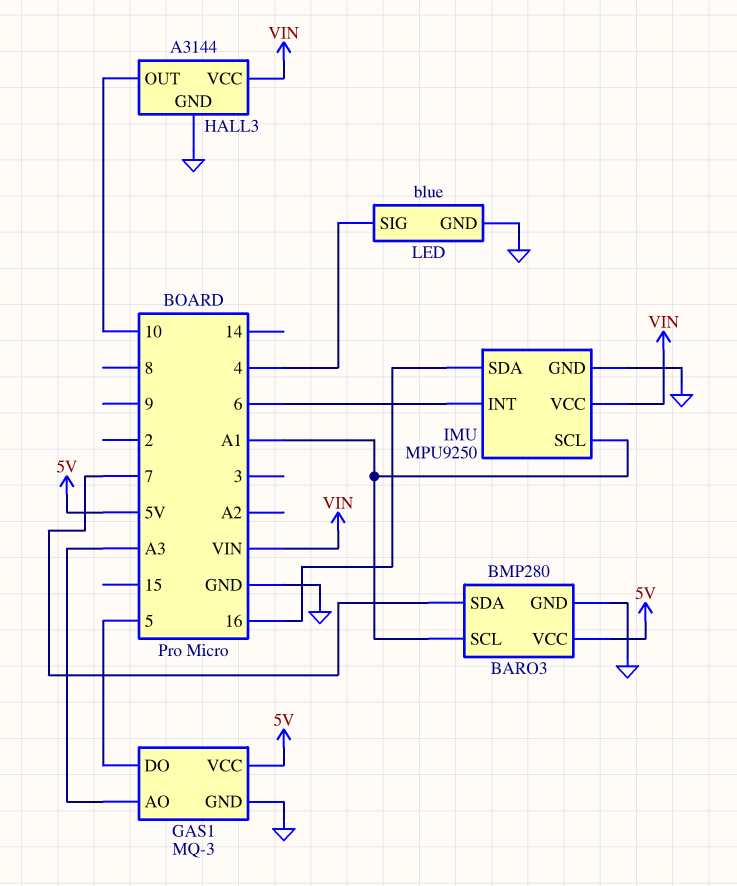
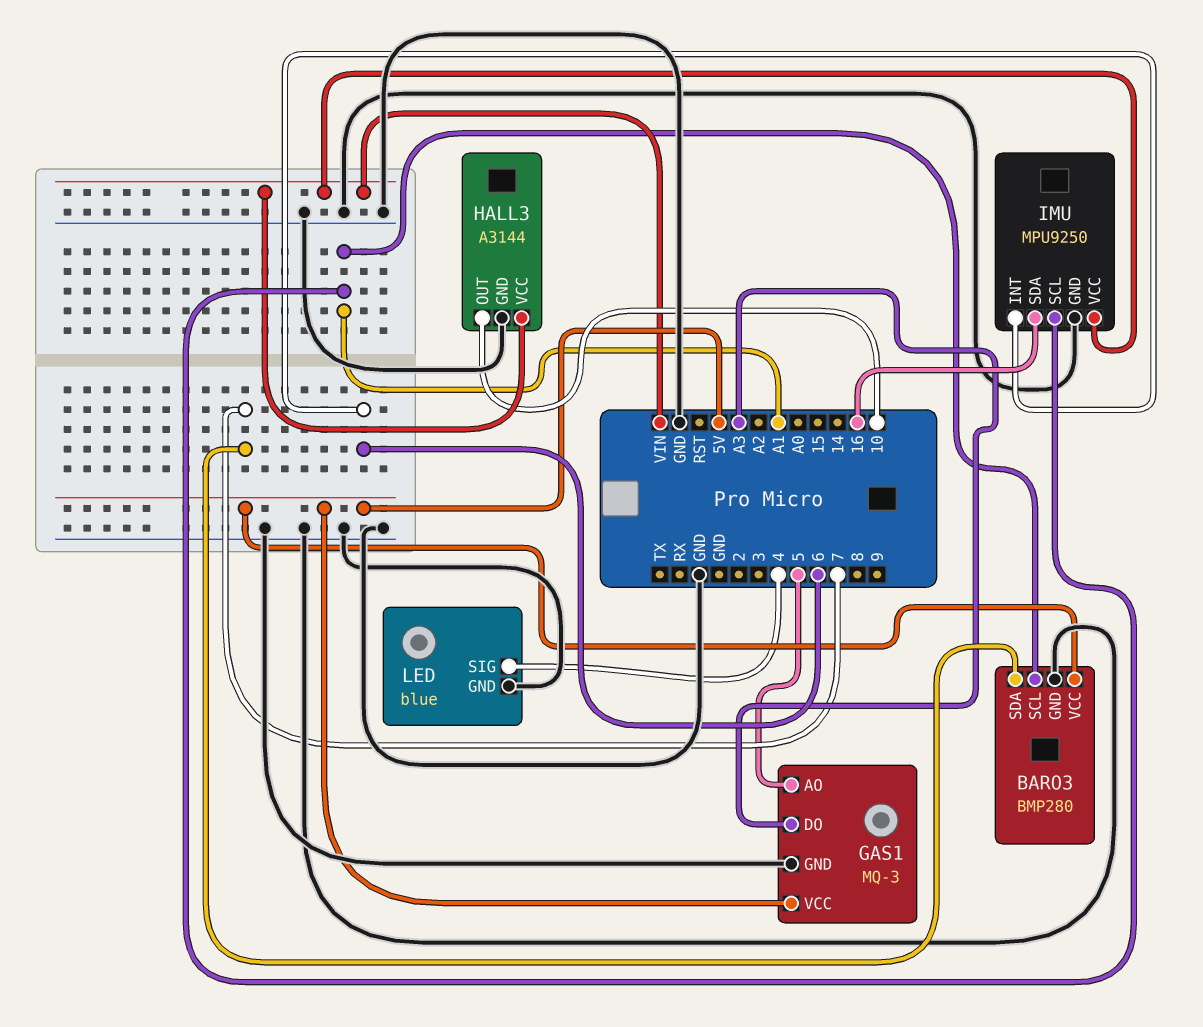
GAS1 pin AO: A3 -> 5
GAS1 pin DO: 5 -> A3

